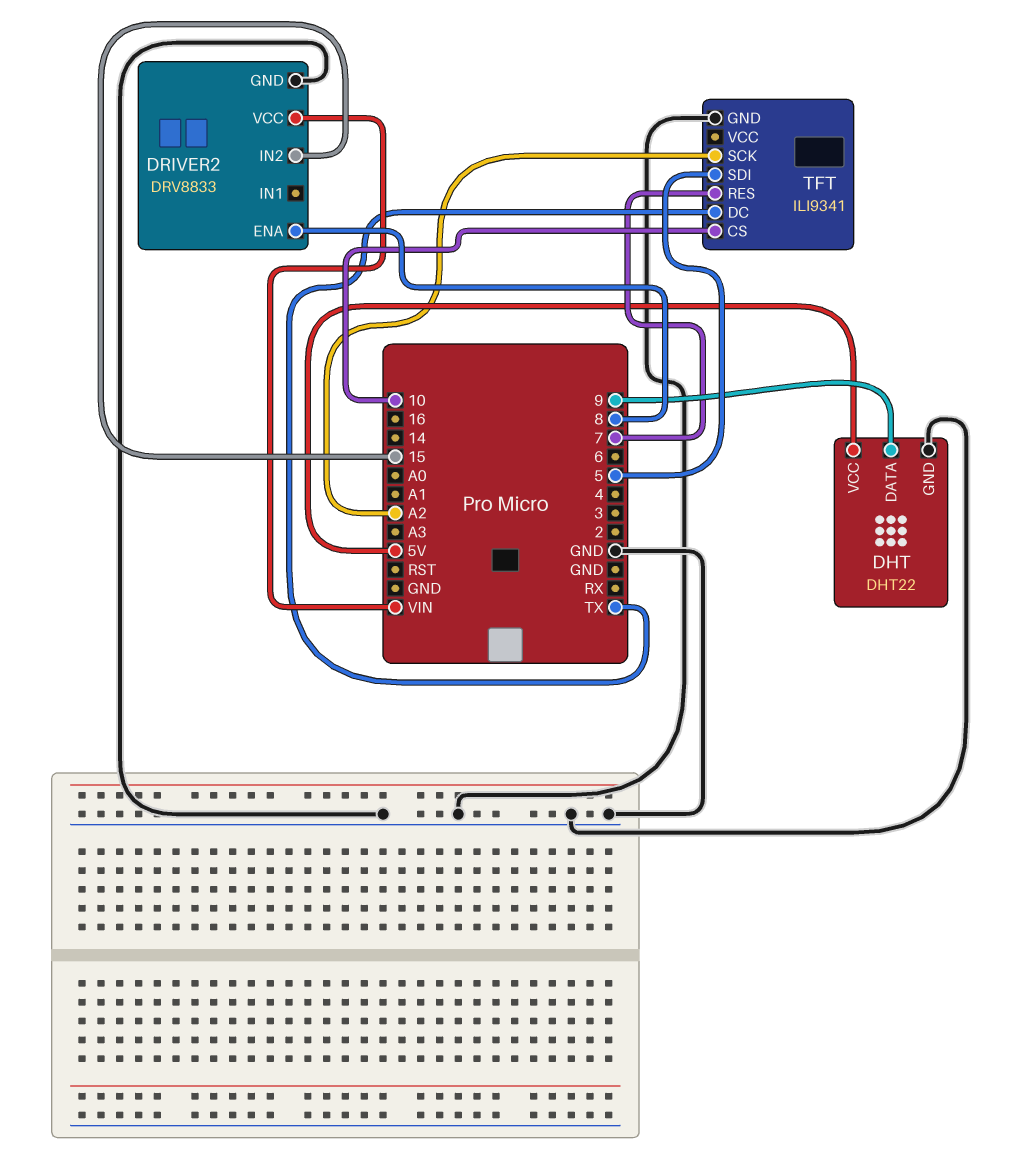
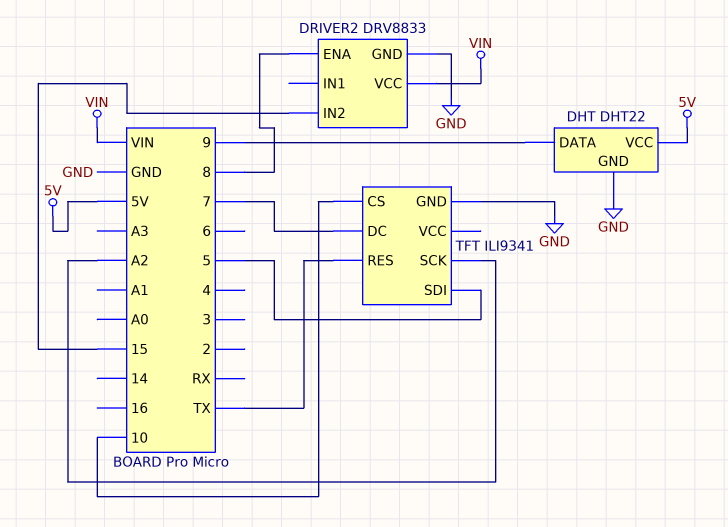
TFT pin DC: TX -> 7
TFT pin RES: 7 -> TX

